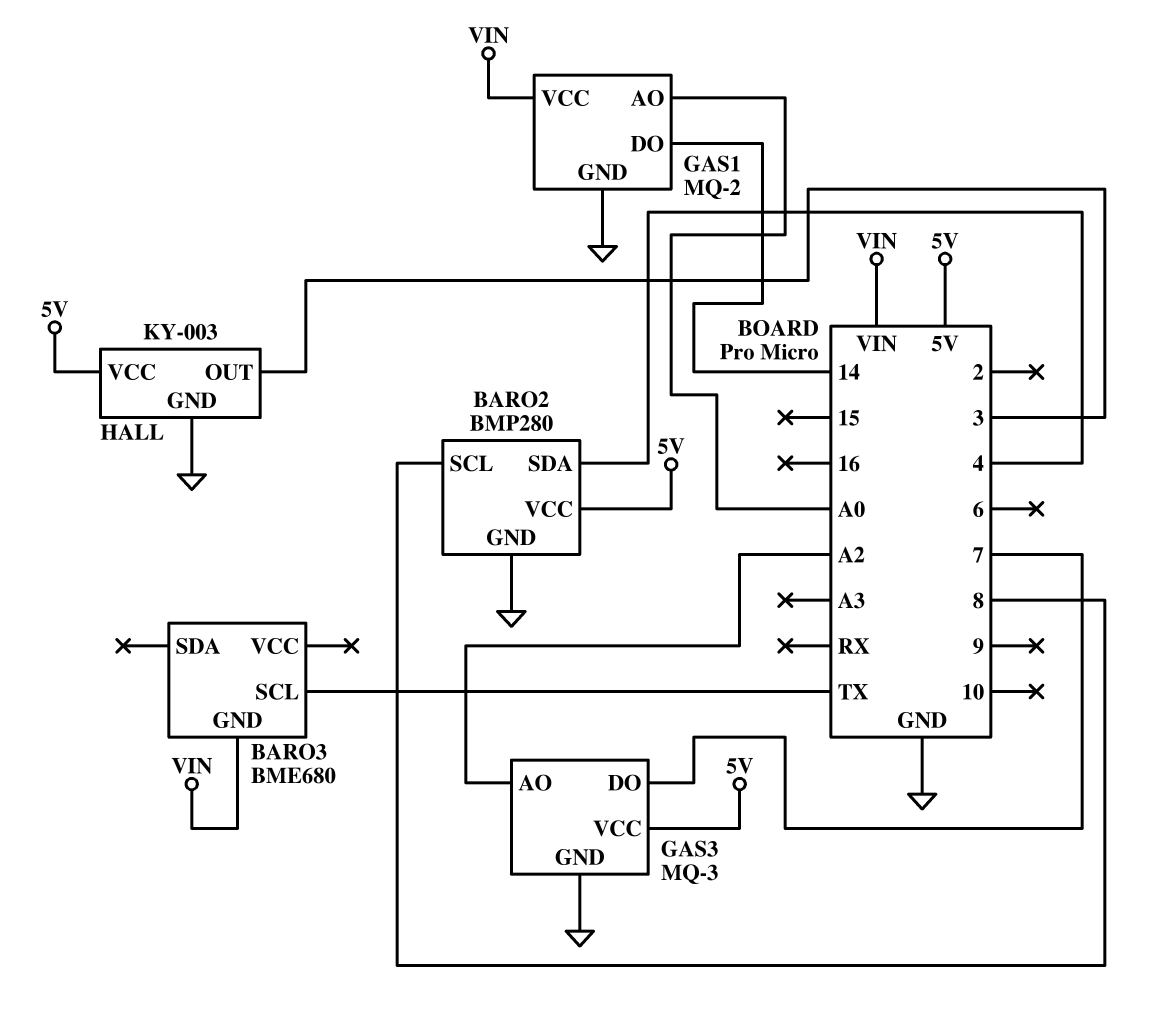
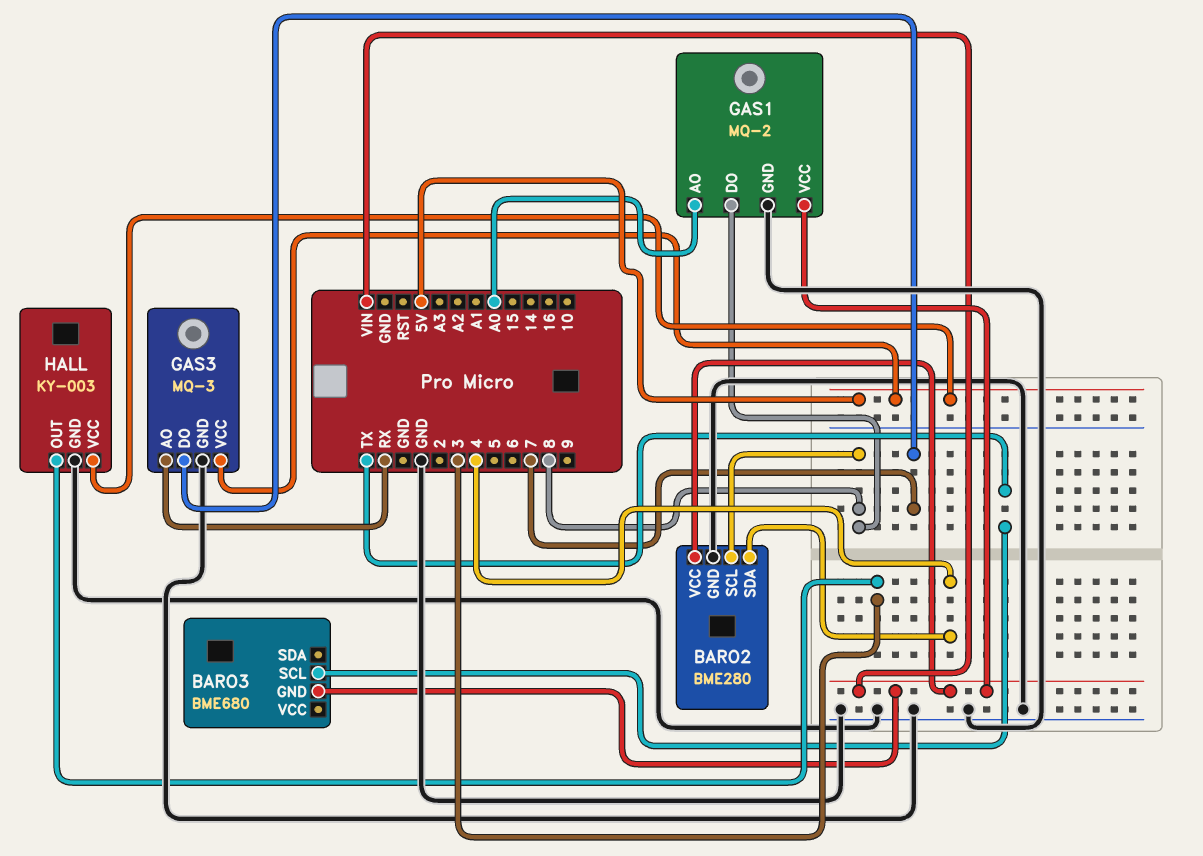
BARO2: BMP280 -> BME280
BARO2 pin VCC: 5V -> VIN
GAS1 pin DO: 14 -> 8
GAS3 pin AO: A2 -> RX

